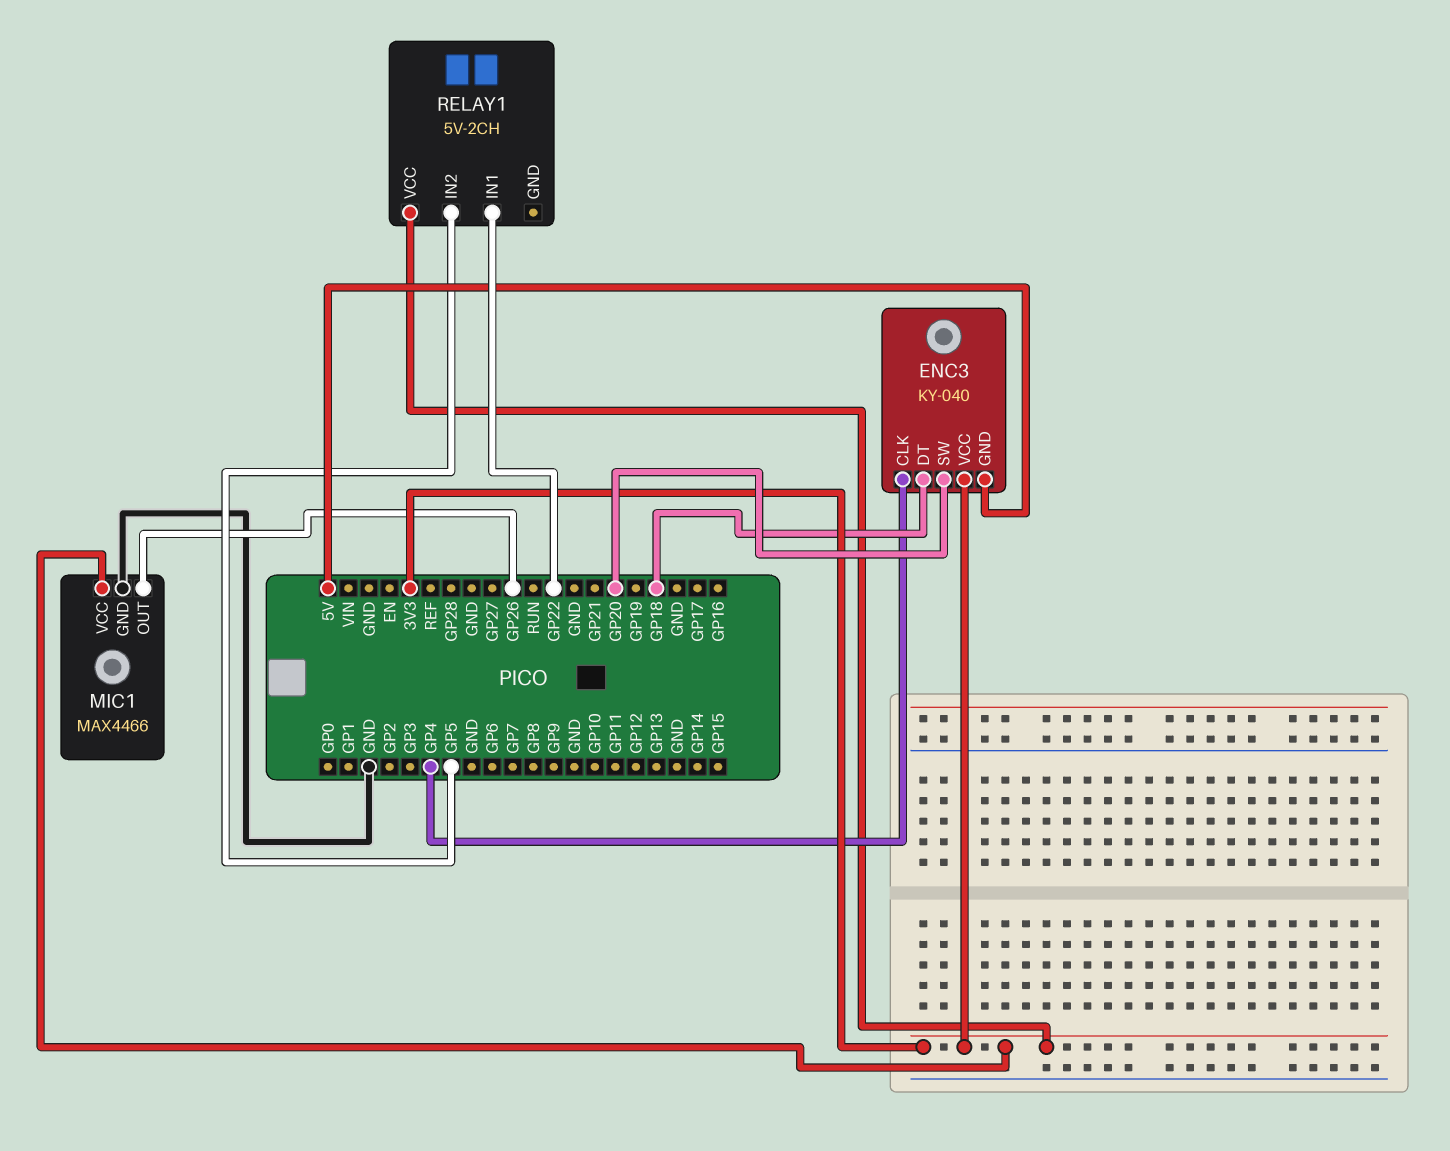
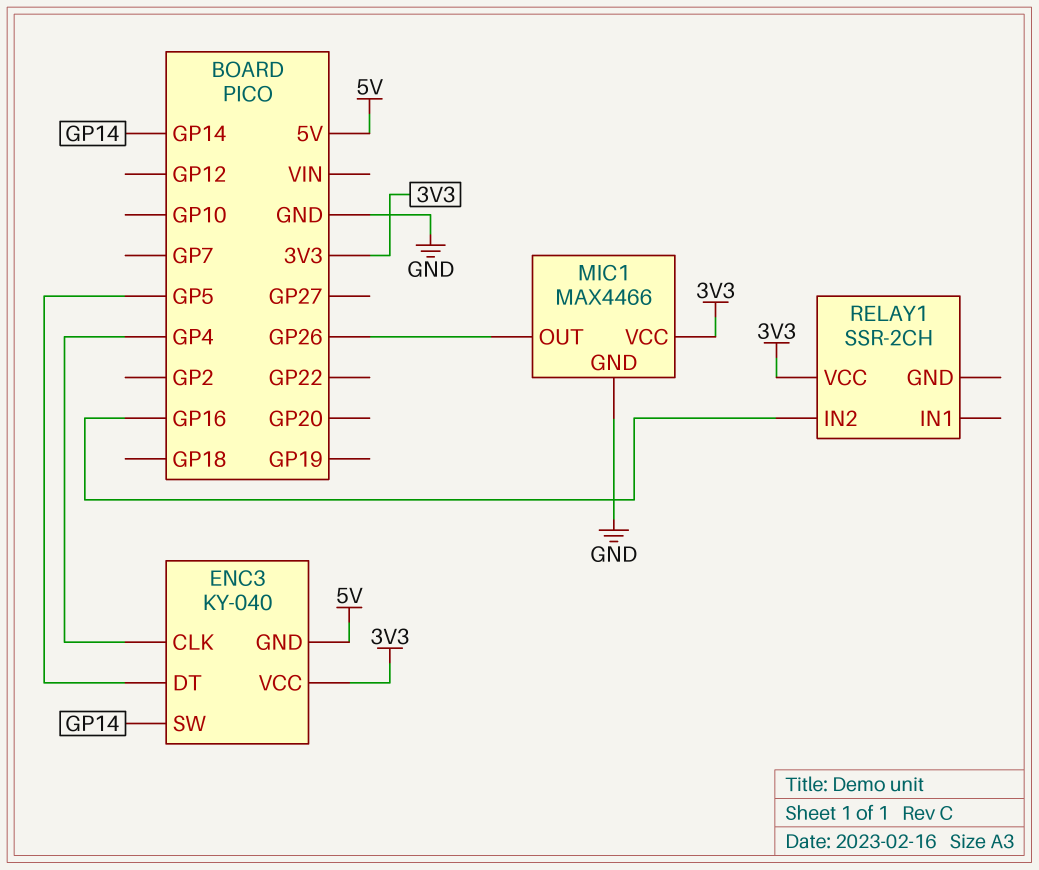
ENC3 pin DT: GP18 -> GP5
ENC3 pin SW: GP20 -> GP14
RELAY1: 5V-2CH -> SSR-2CH
RELAY1 pin IN1: GP22 -> none
RELAY1 pin IN2: GP5 -> GP16

